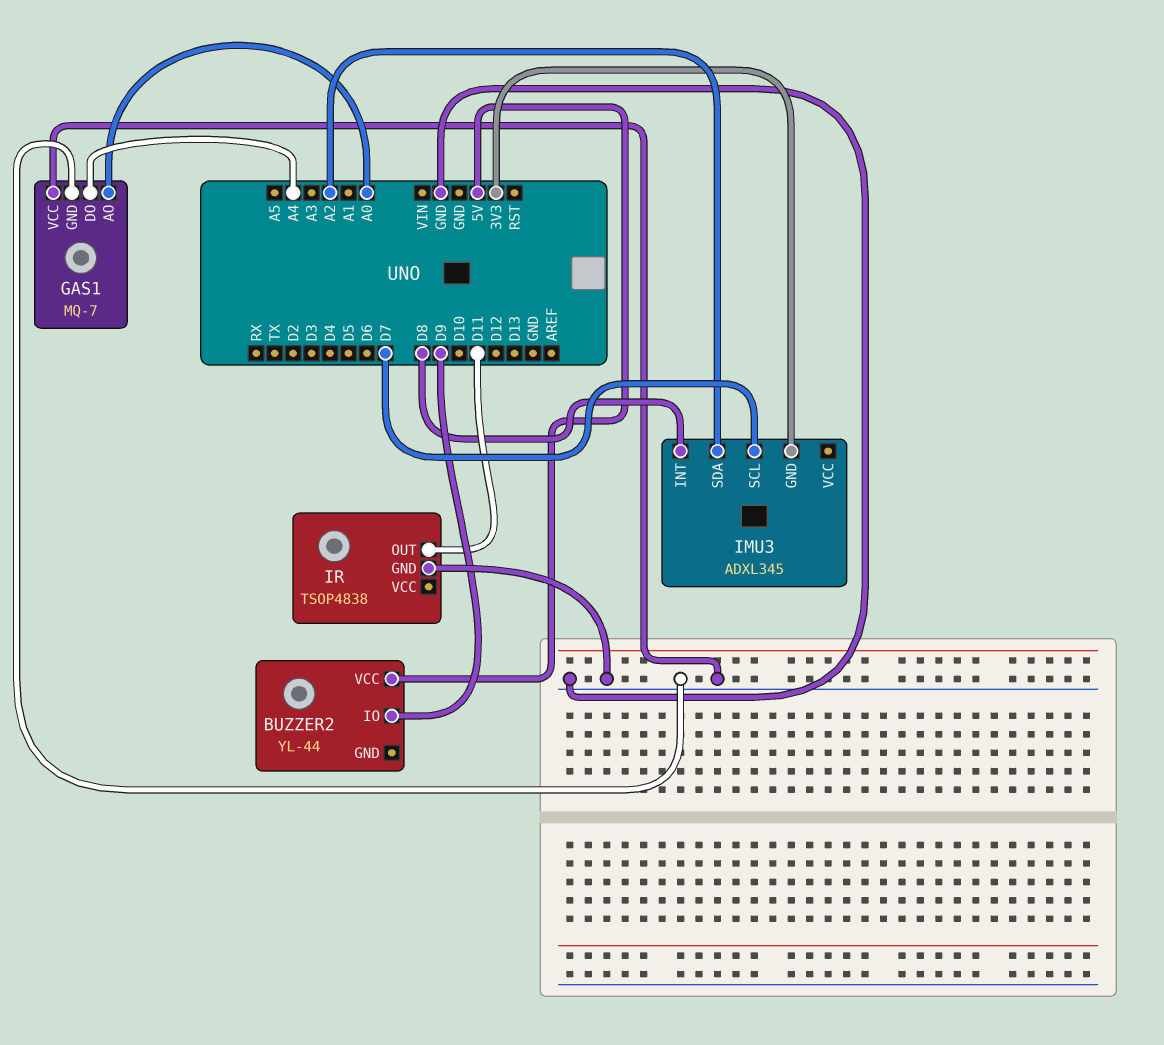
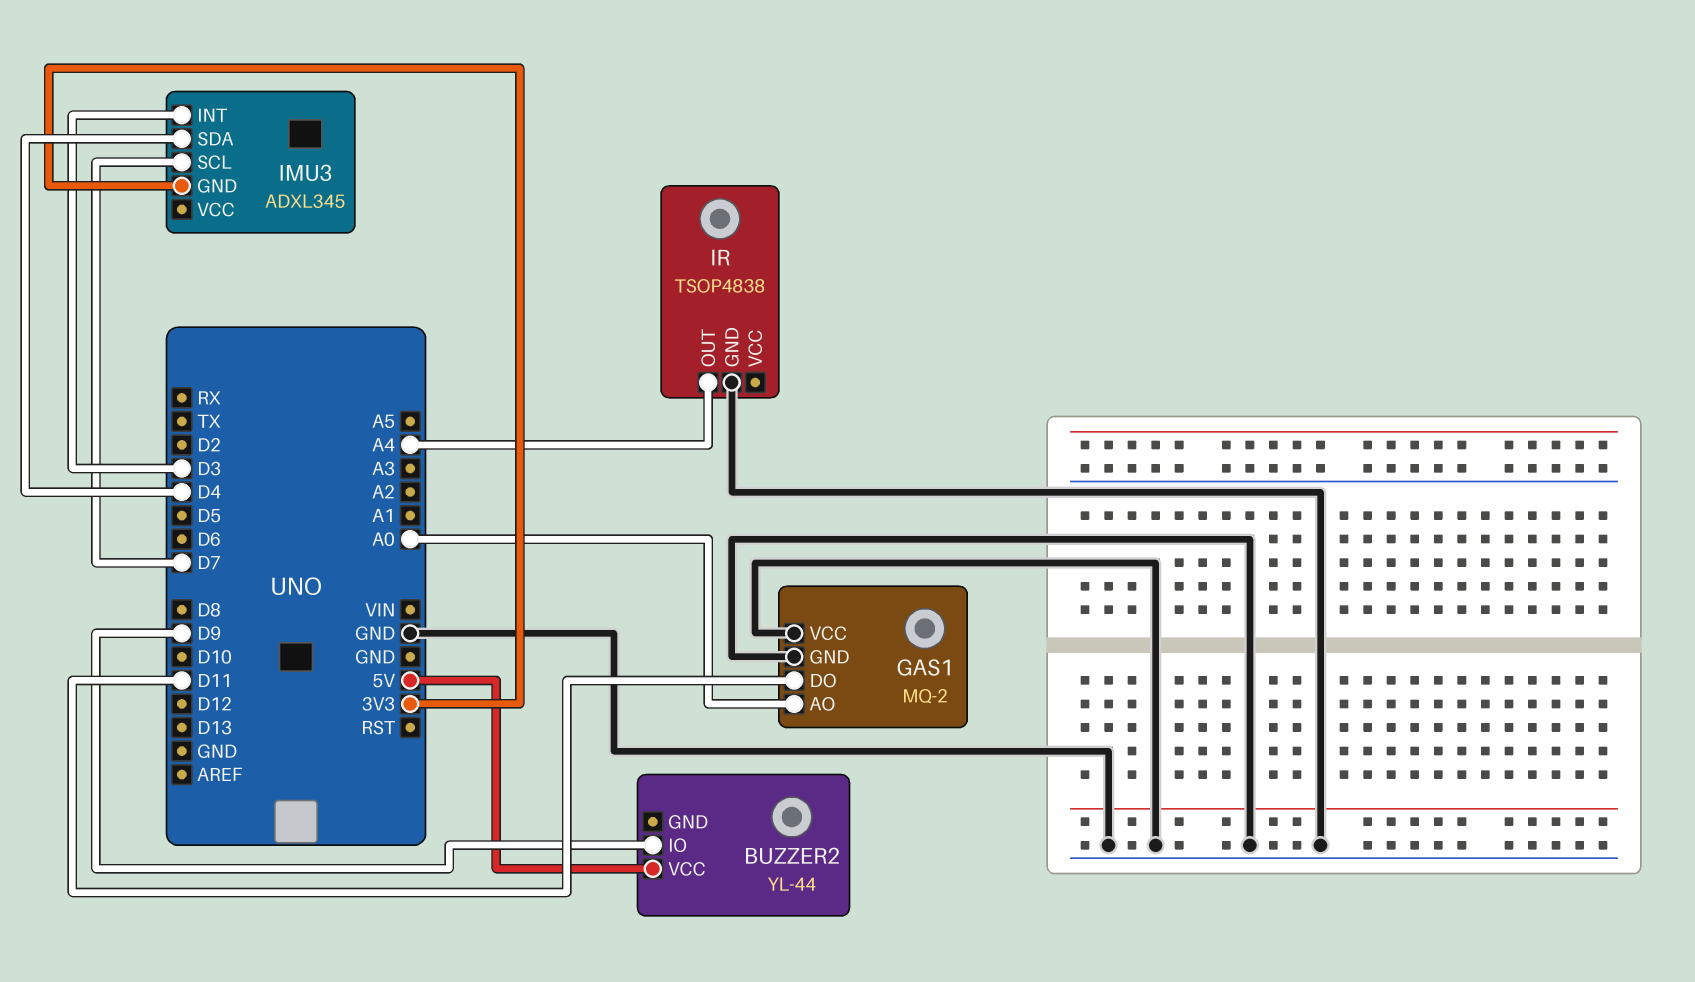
GAS1: MQ-7 -> MQ-2
GAS1 pin DO: A4 -> D11
IMU3 pin INT: D8 -> D3
IMU3 pin SDA: A2 -> D4
IR pin OUT: D11 -> A4

